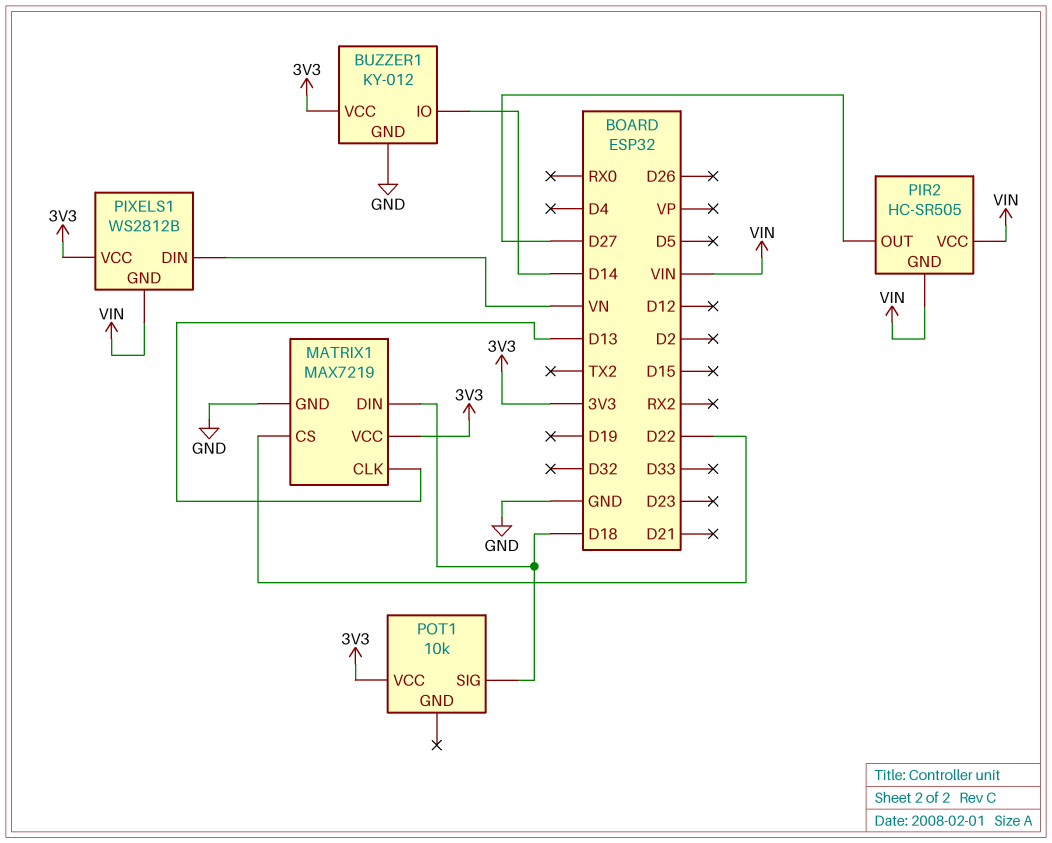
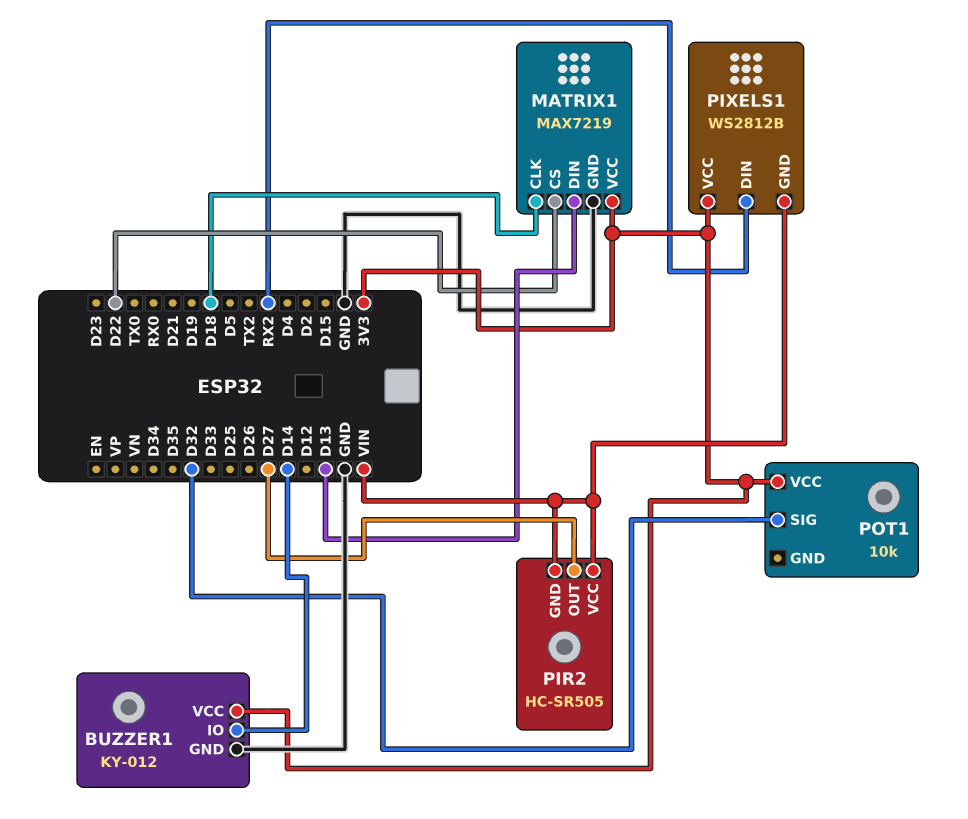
MATRIX1 pin CLK: D13 -> D18
MATRIX1 pin DIN: D18 -> D13
PIXELS1 pin DIN: VN -> RX2
POT1 pin SIG: D18 -> D32

